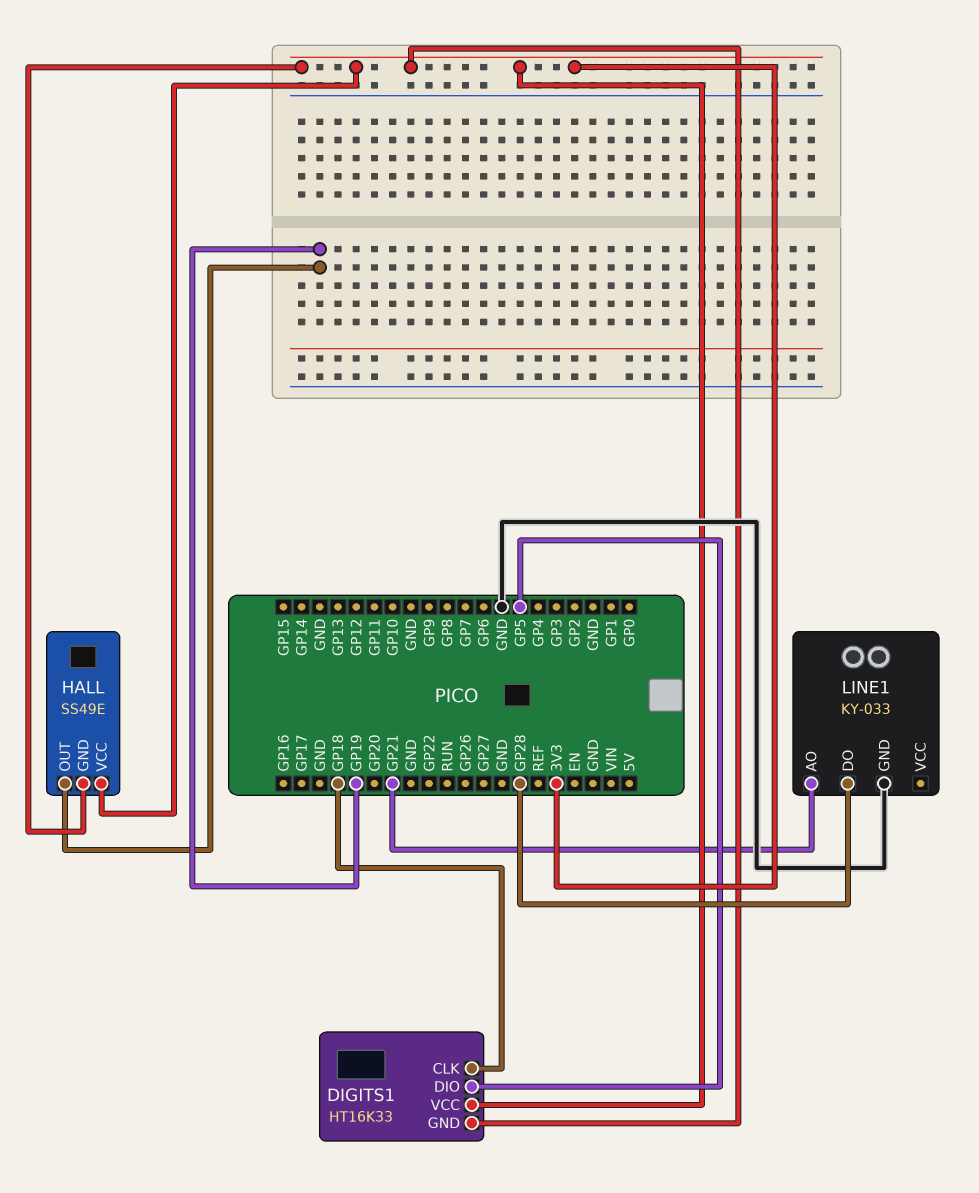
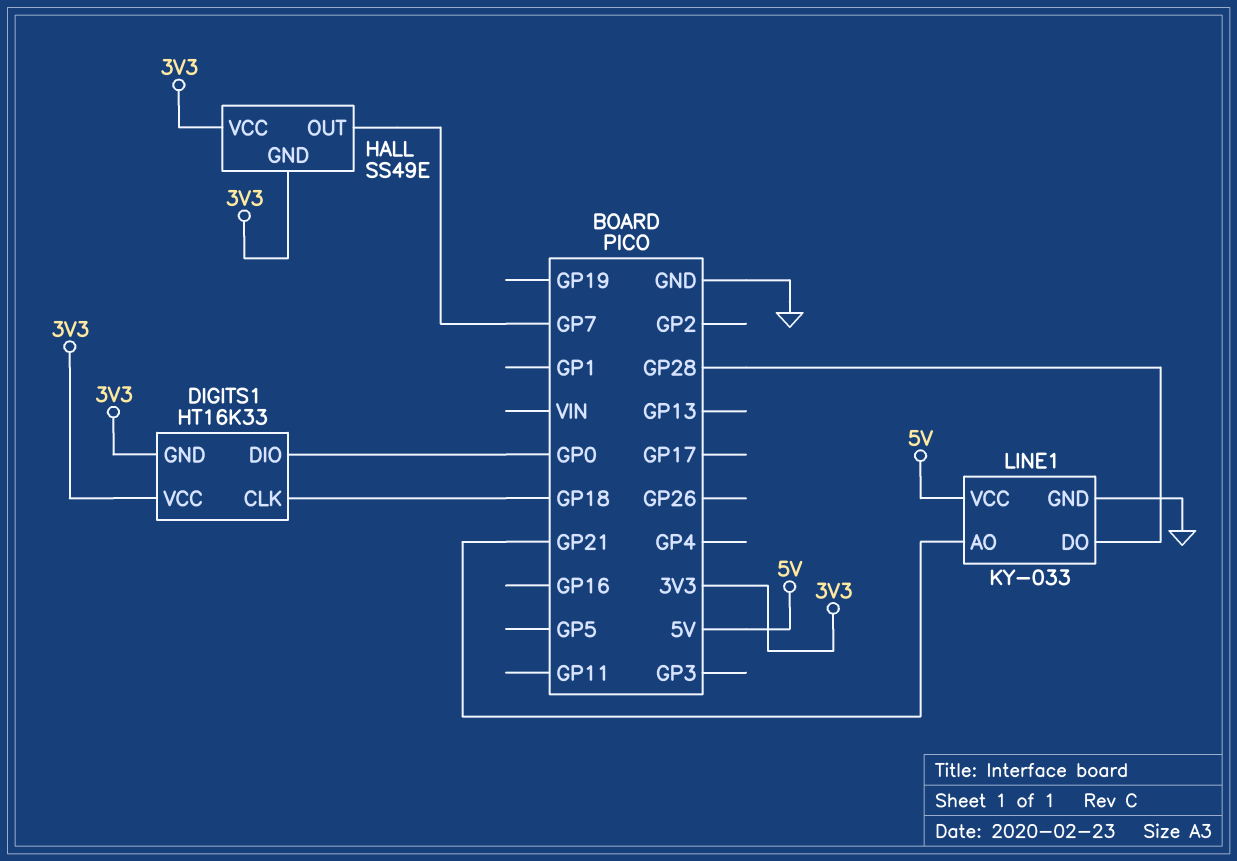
DIGITS1 pin DIO: GP5 -> GP0
HALL pin OUT: GP19 -> GP7
LINE1 pin VCC: none -> 5V

